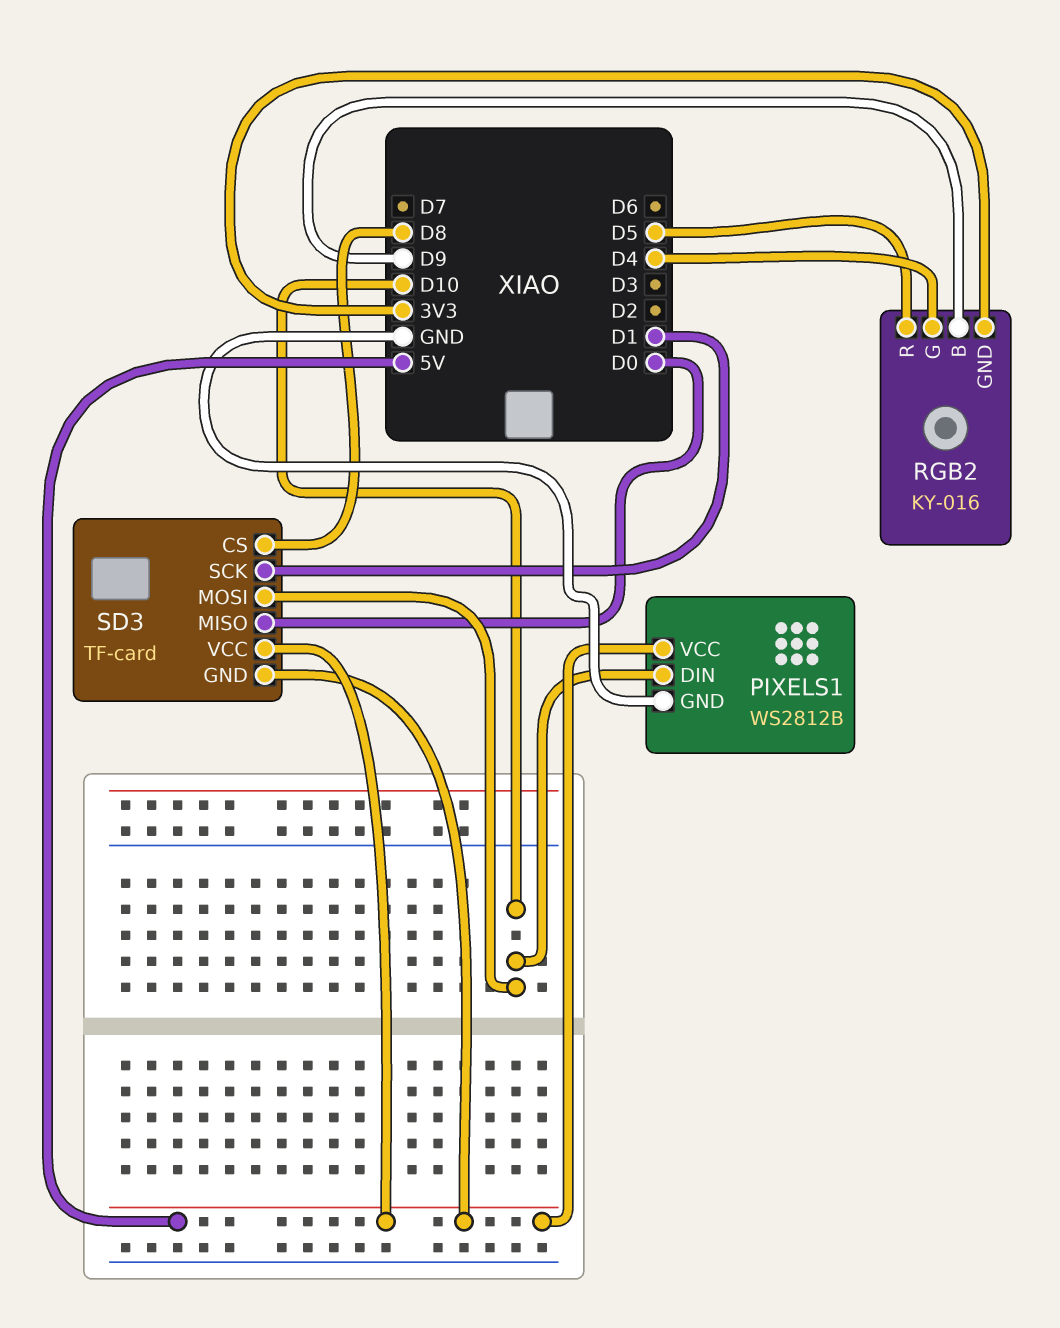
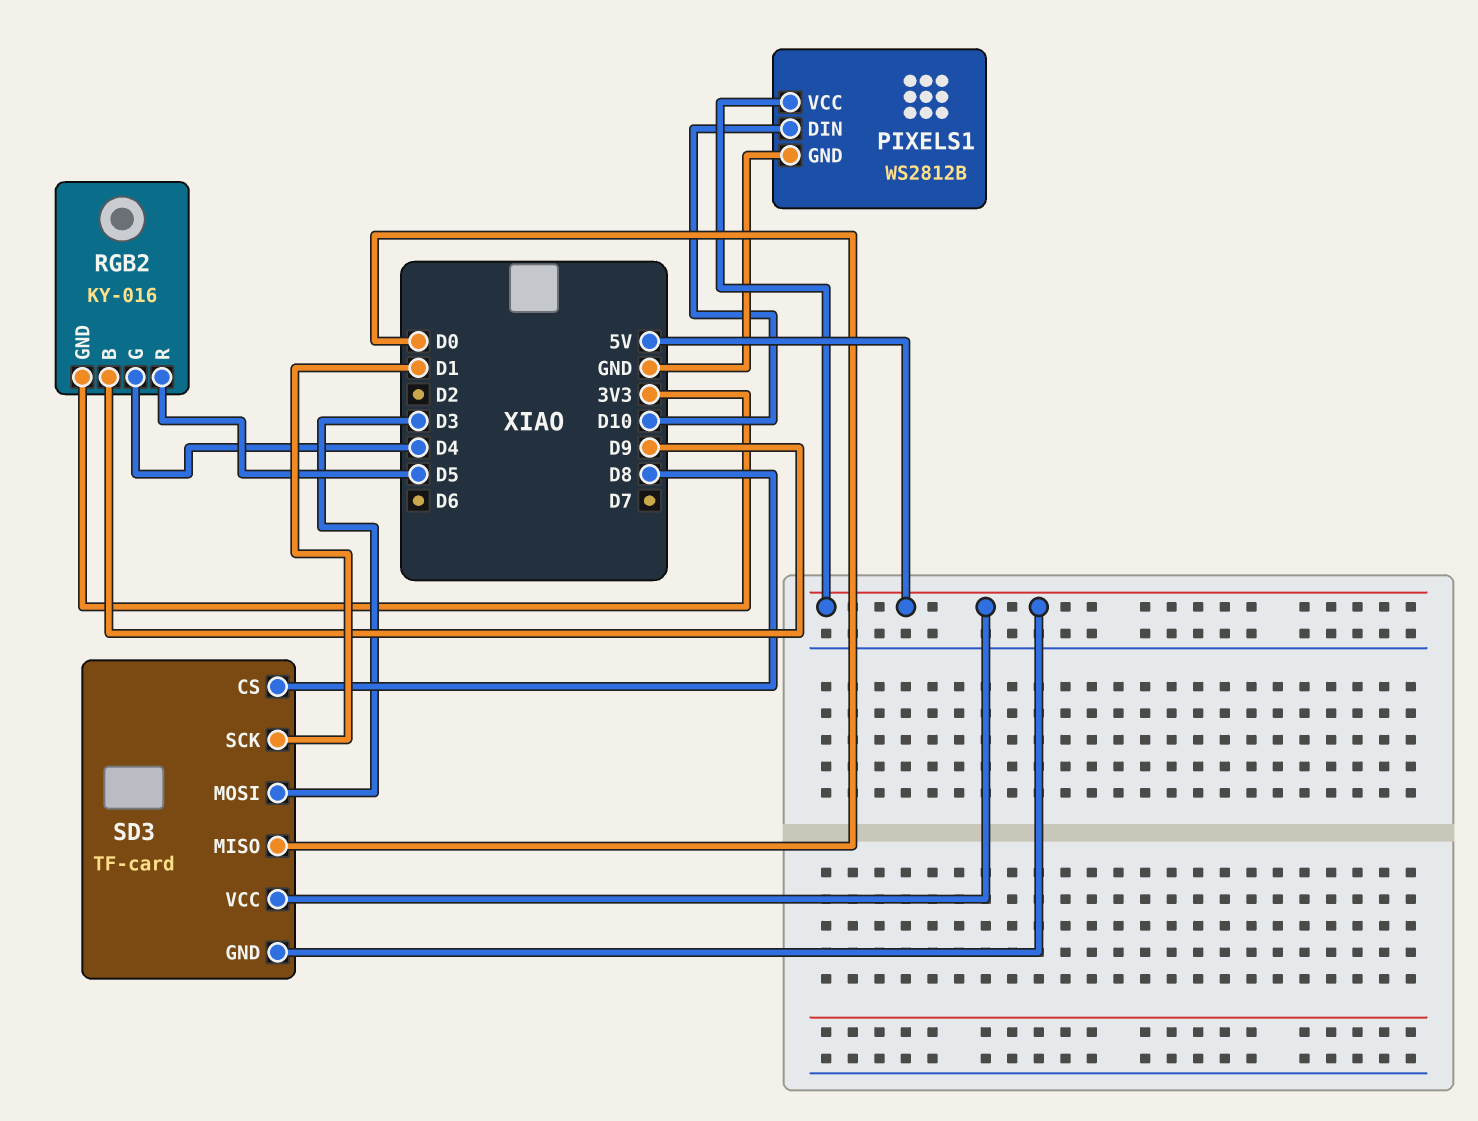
SD3 pin MOSI: D10 -> D3

